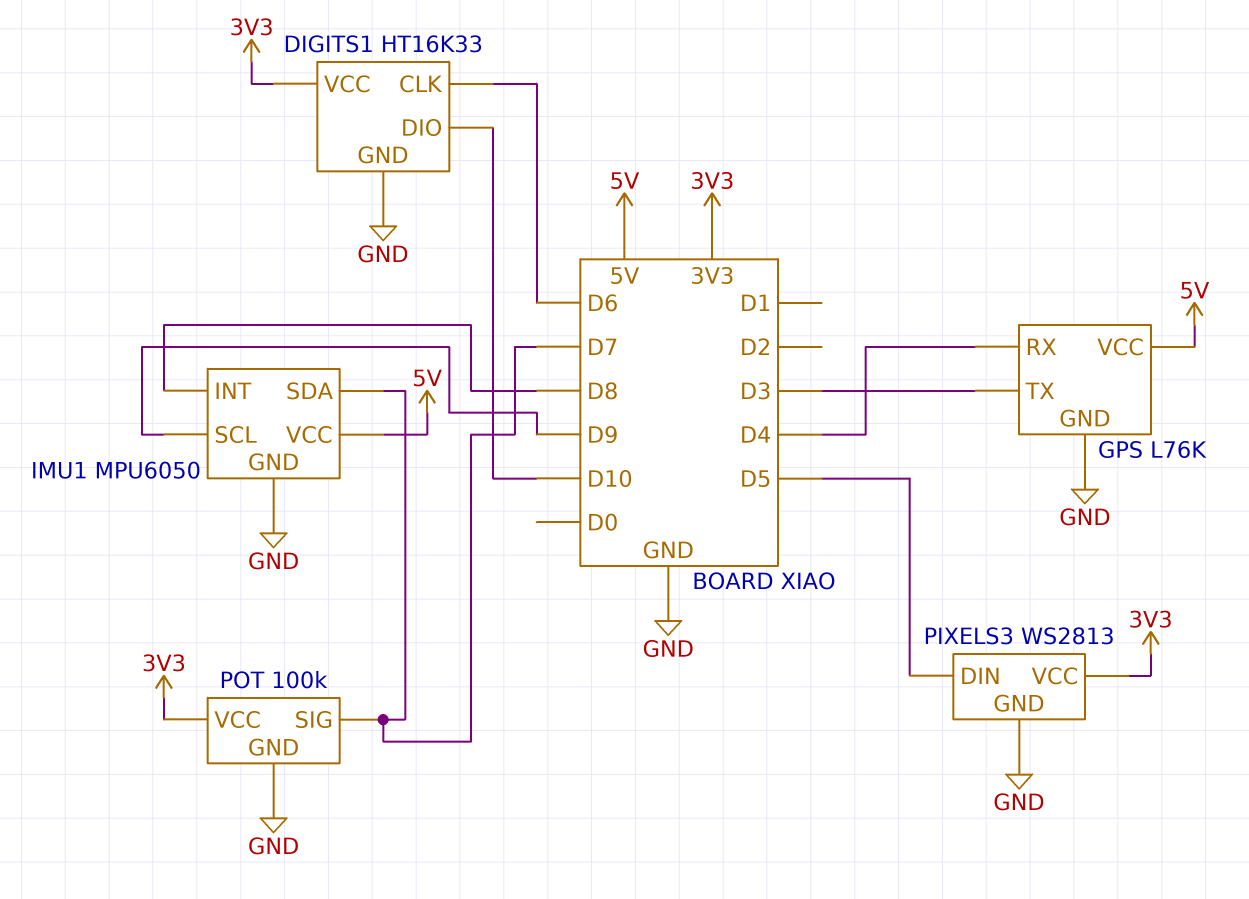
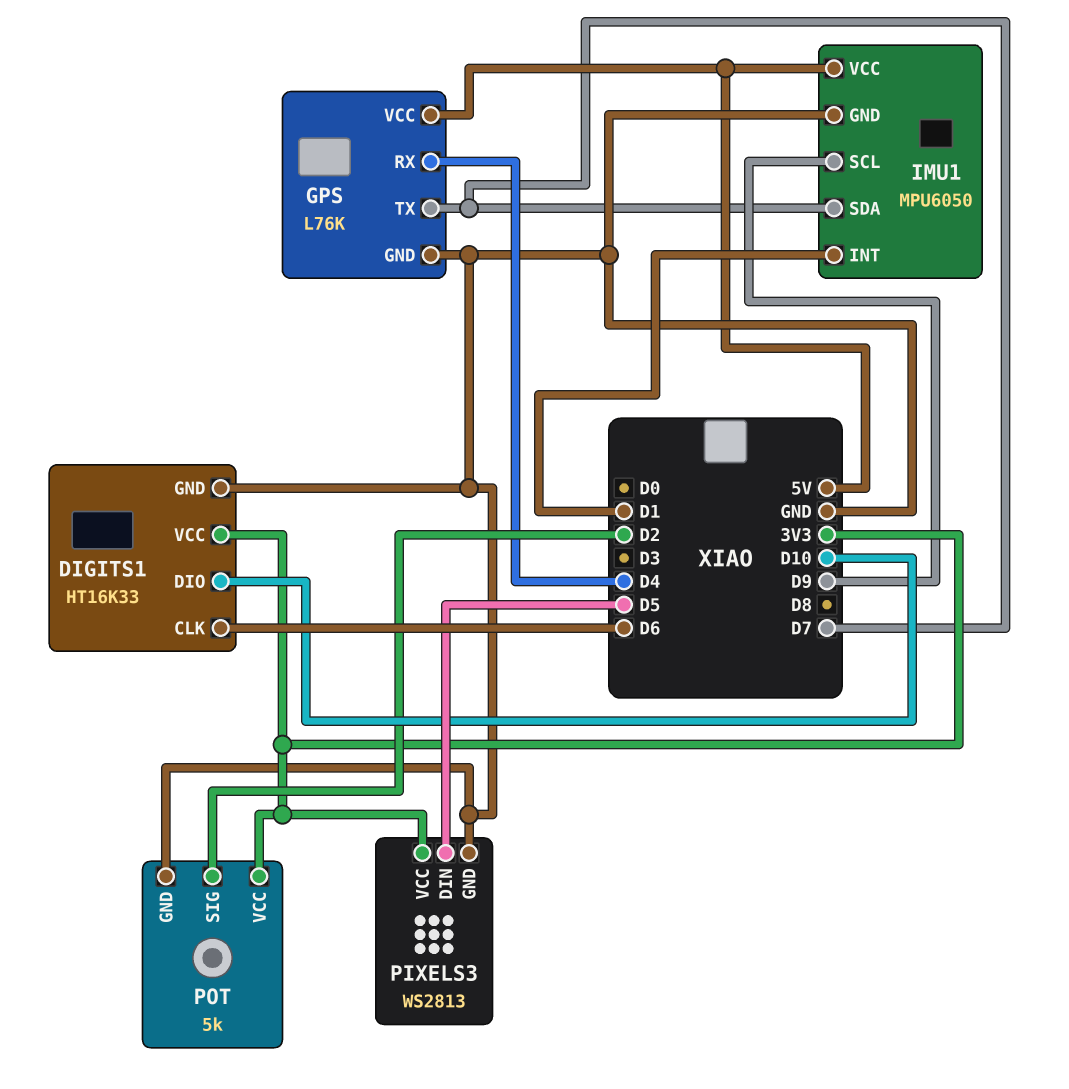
GPS pin TX: D3 -> D7
IMU1 pin INT: D8 -> D1
POT: 100k -> 5k
POT pin SIG: D7 -> D2

